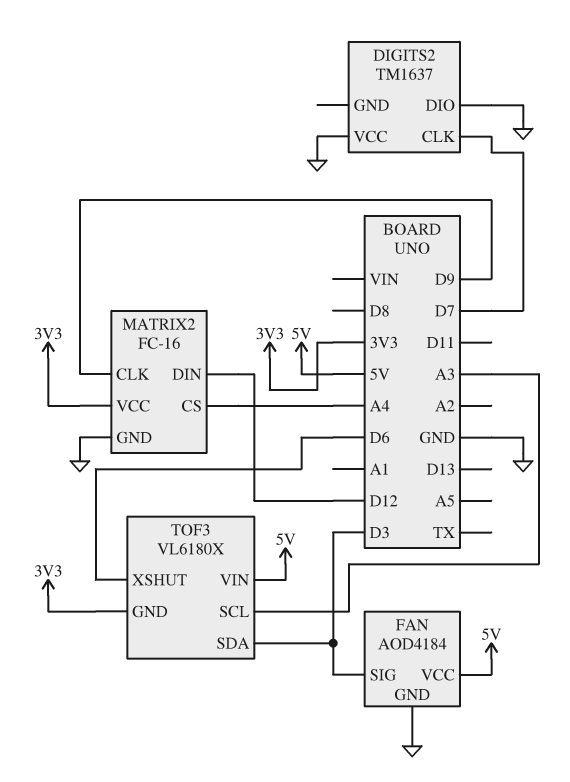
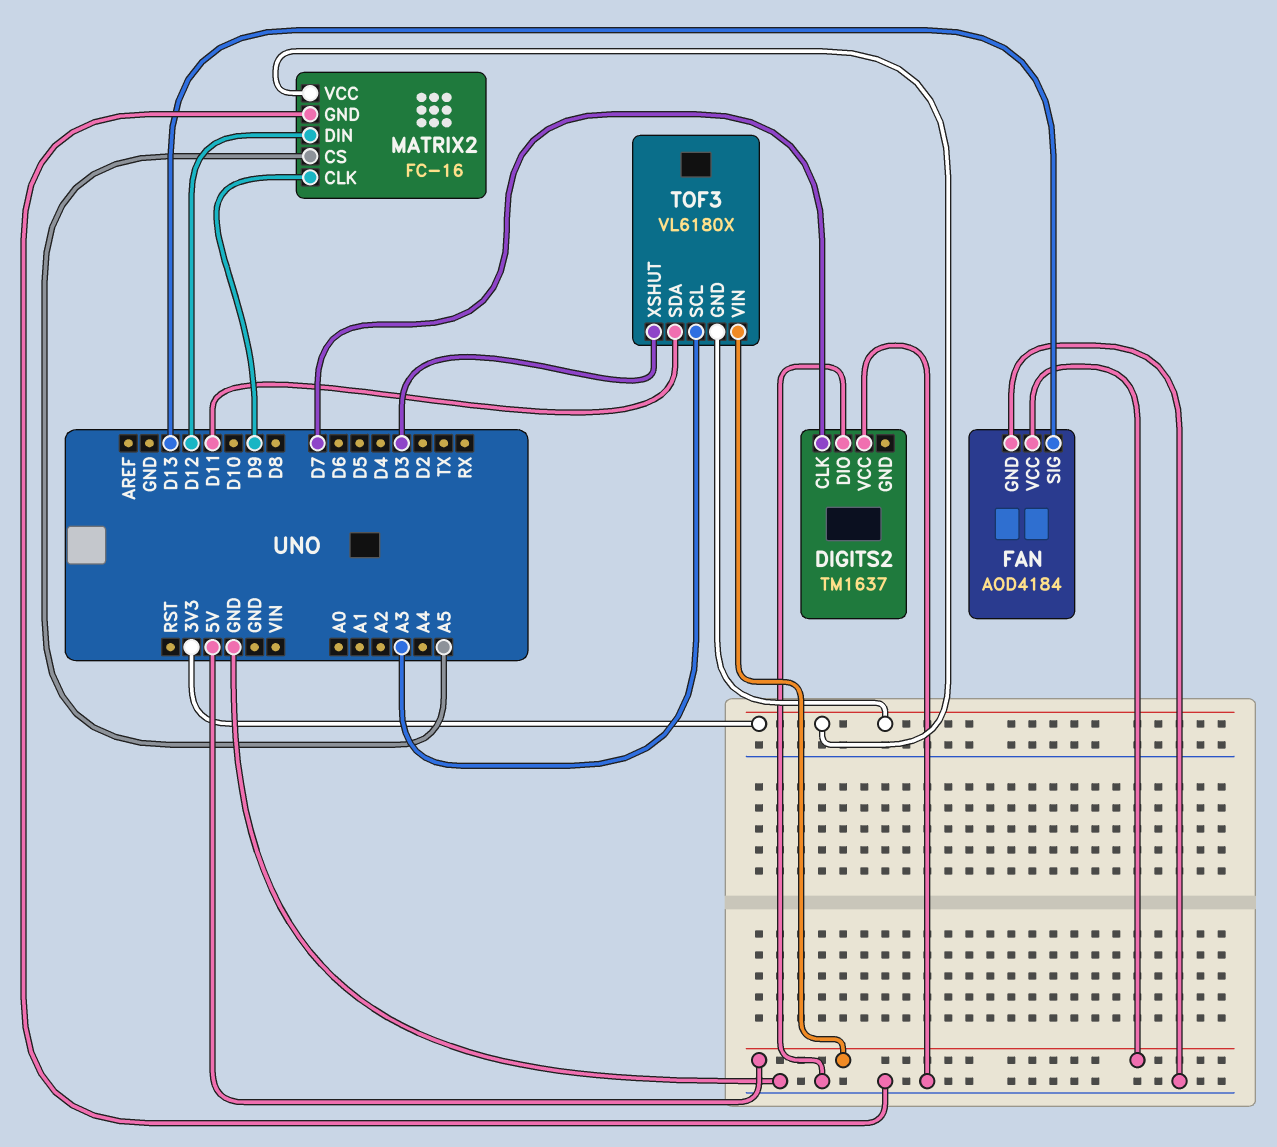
FAN pin SIG: D3 -> D13
MATRIX2 pin CS: A4 -> A5
TOF3 pin SDA: D3 -> D11
TOF3 pin XSHUT: D6 -> D3

